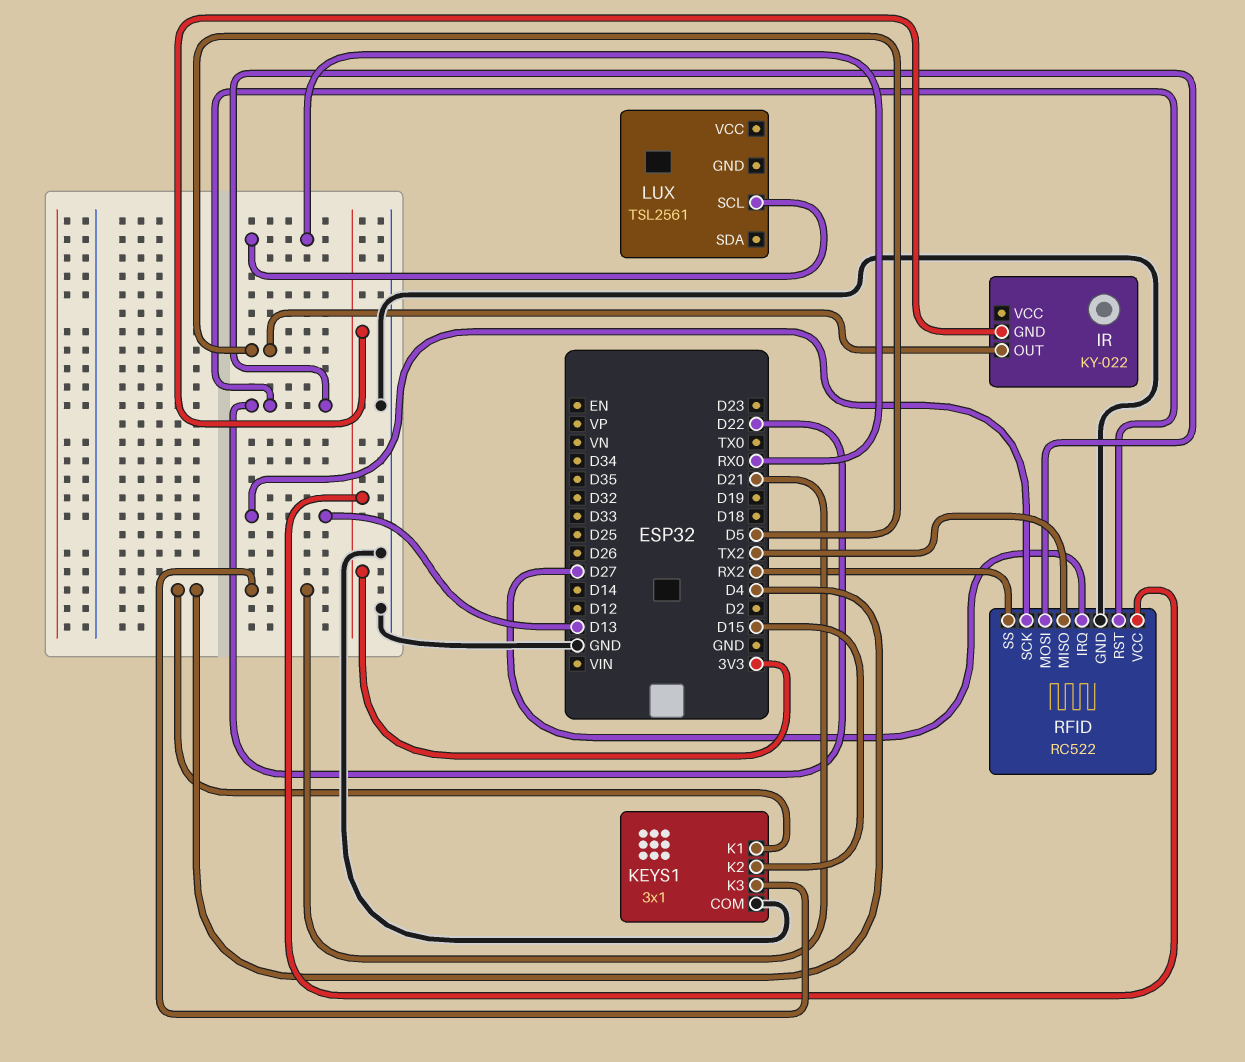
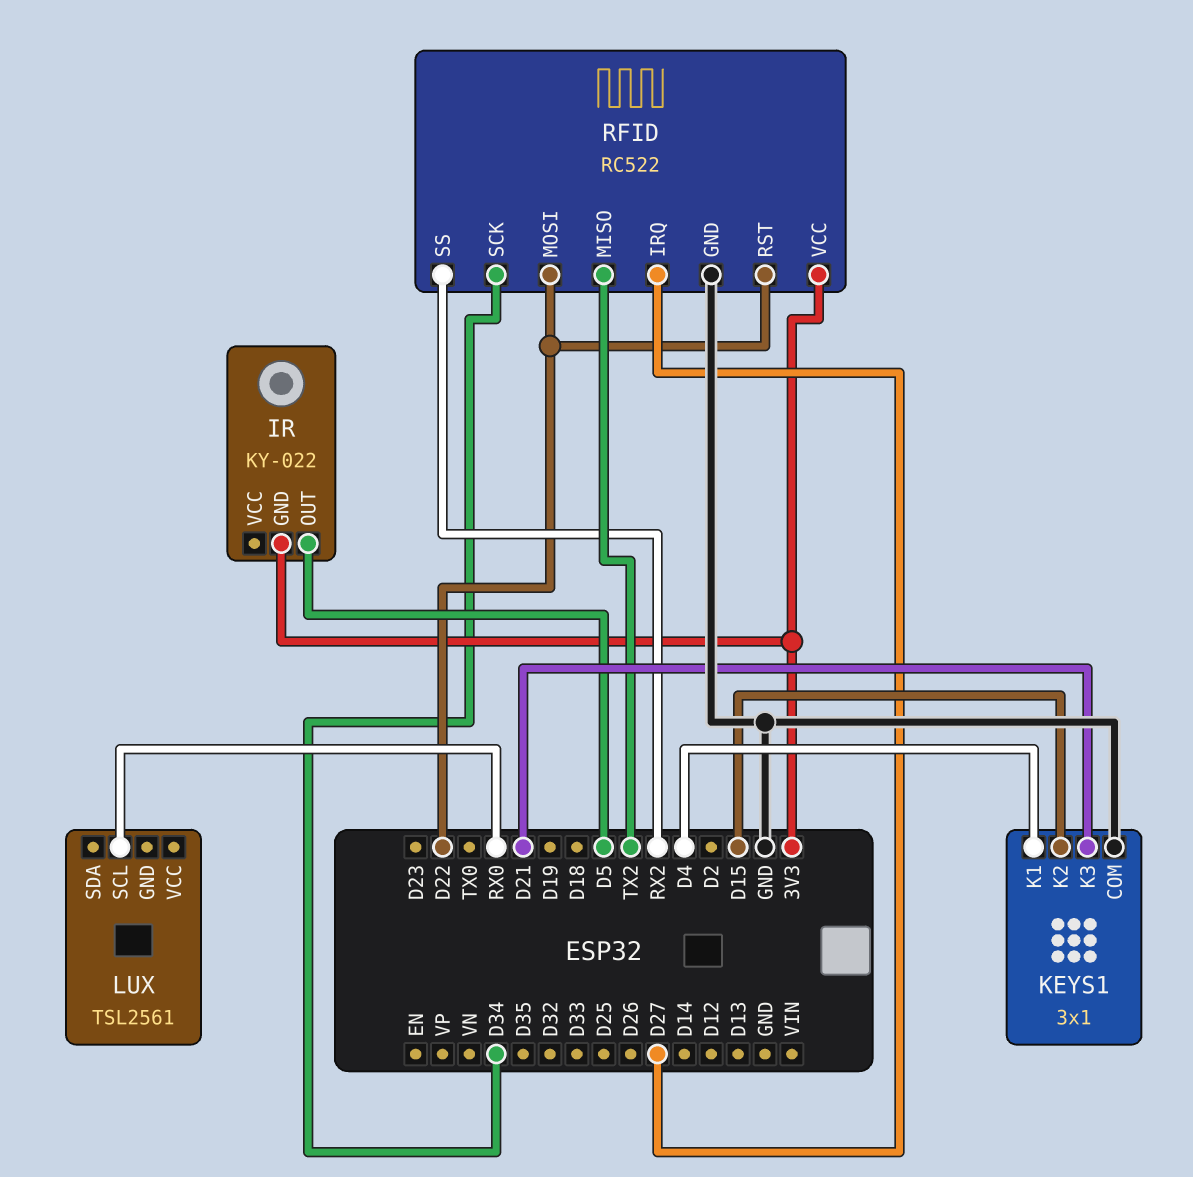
RFID pin SCK: D13 -> D34

